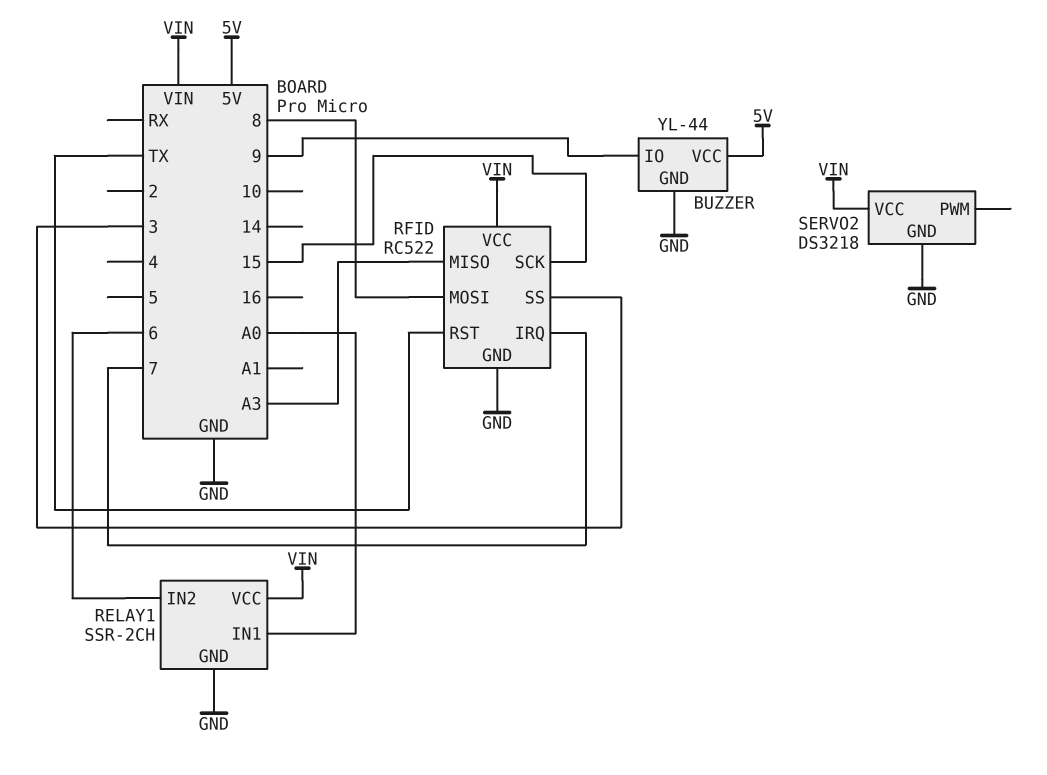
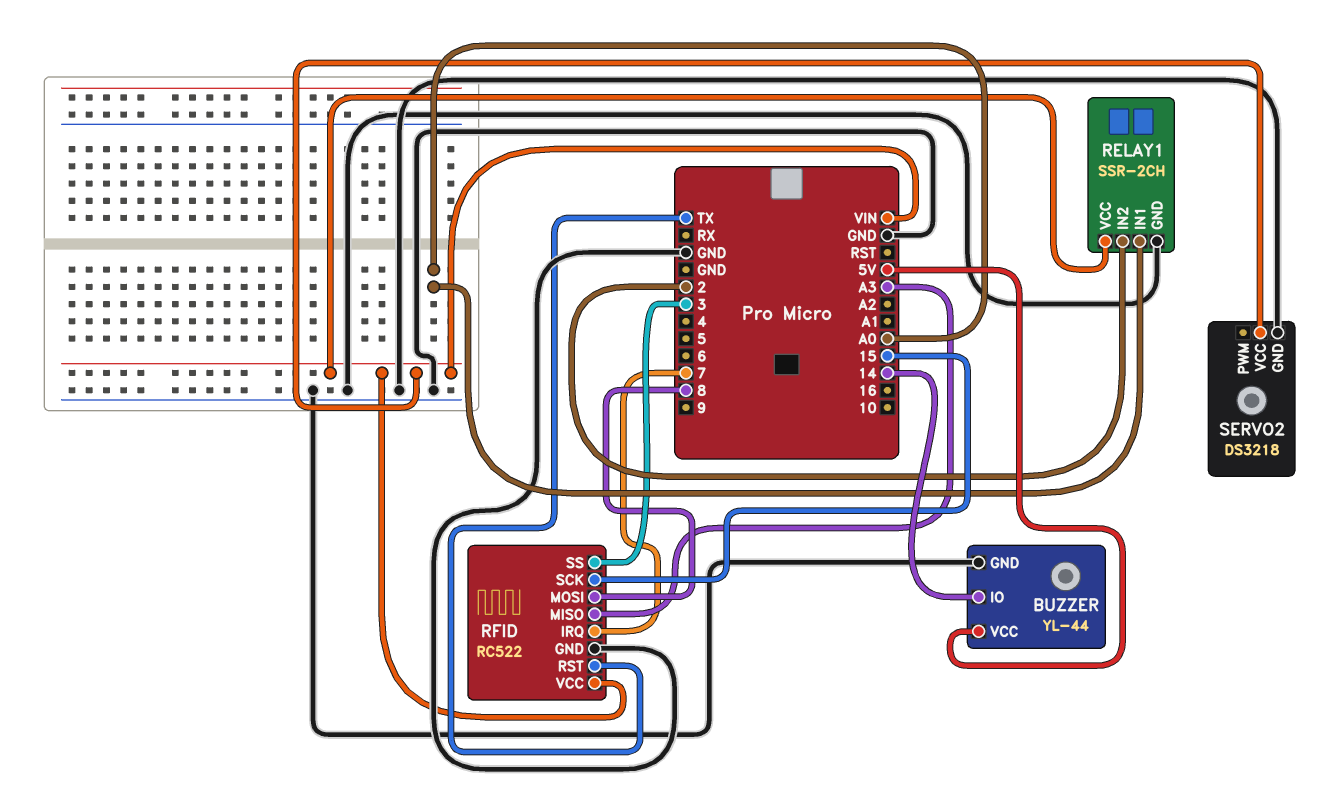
BUZZER pin IO: 9 -> 14
RELAY1 pin IN2: 6 -> 2

